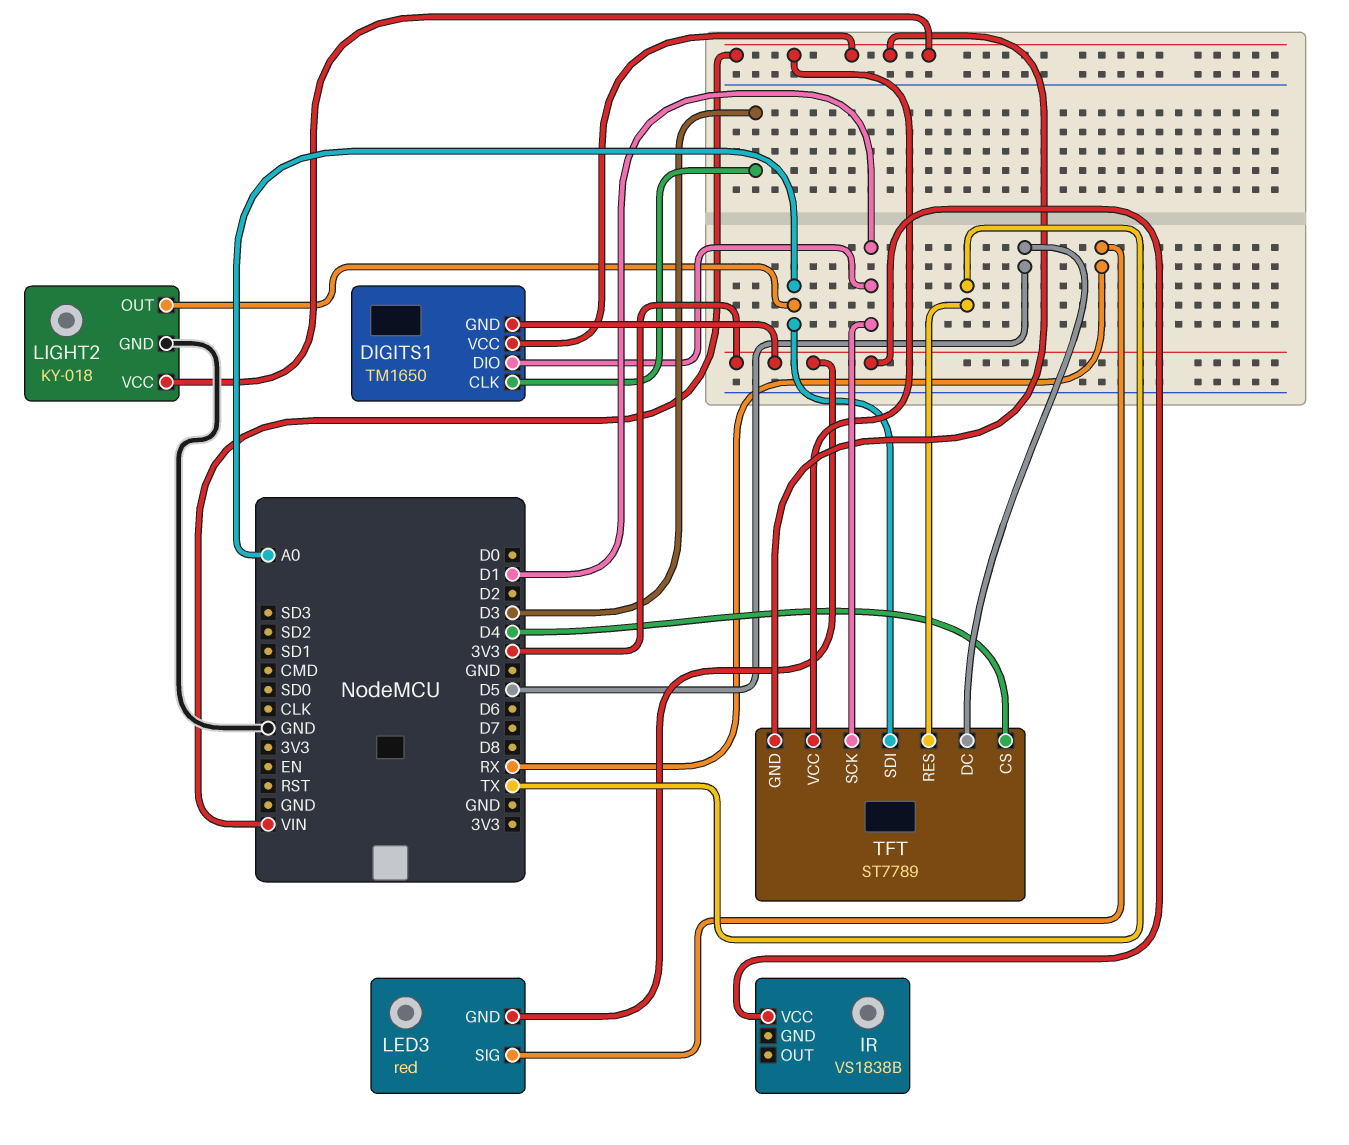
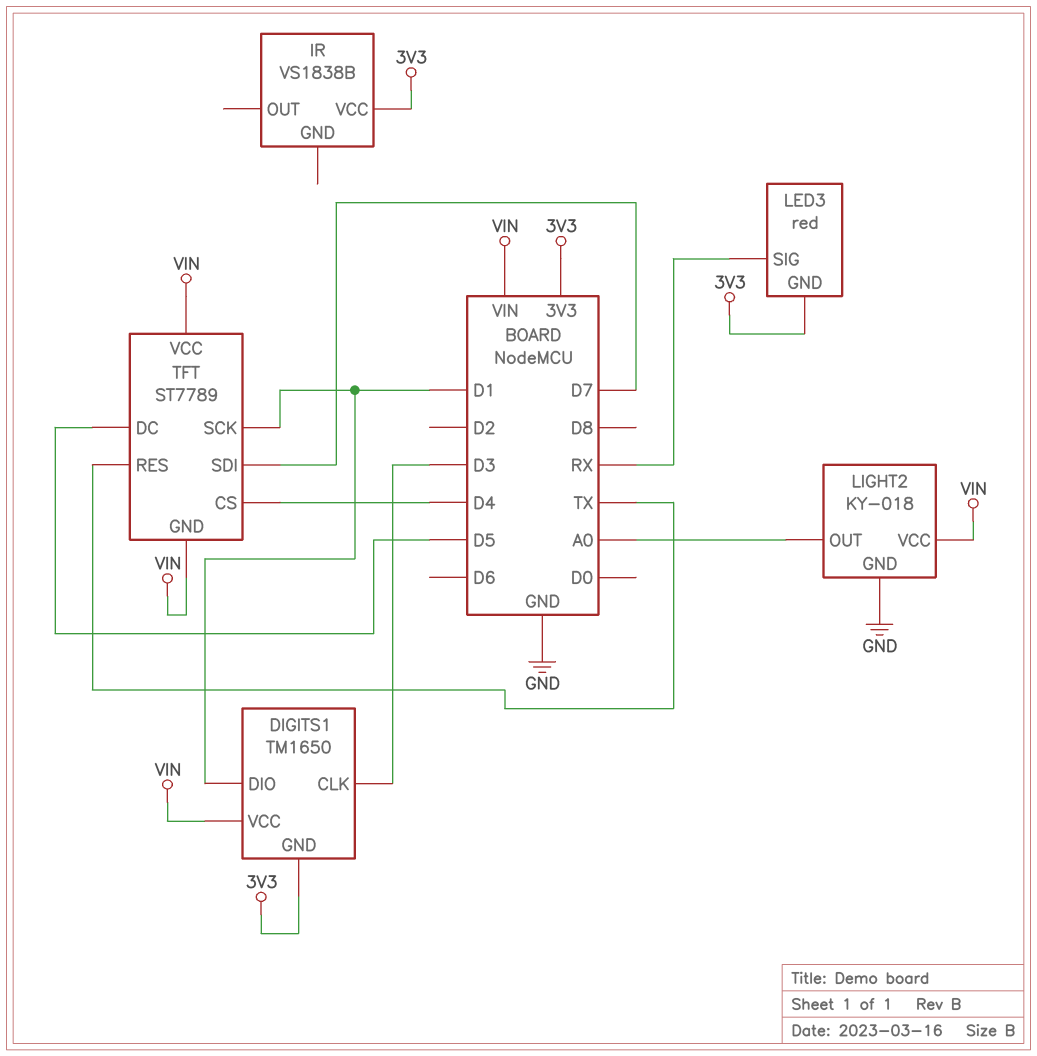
TFT pin SDI: A0 -> D7

